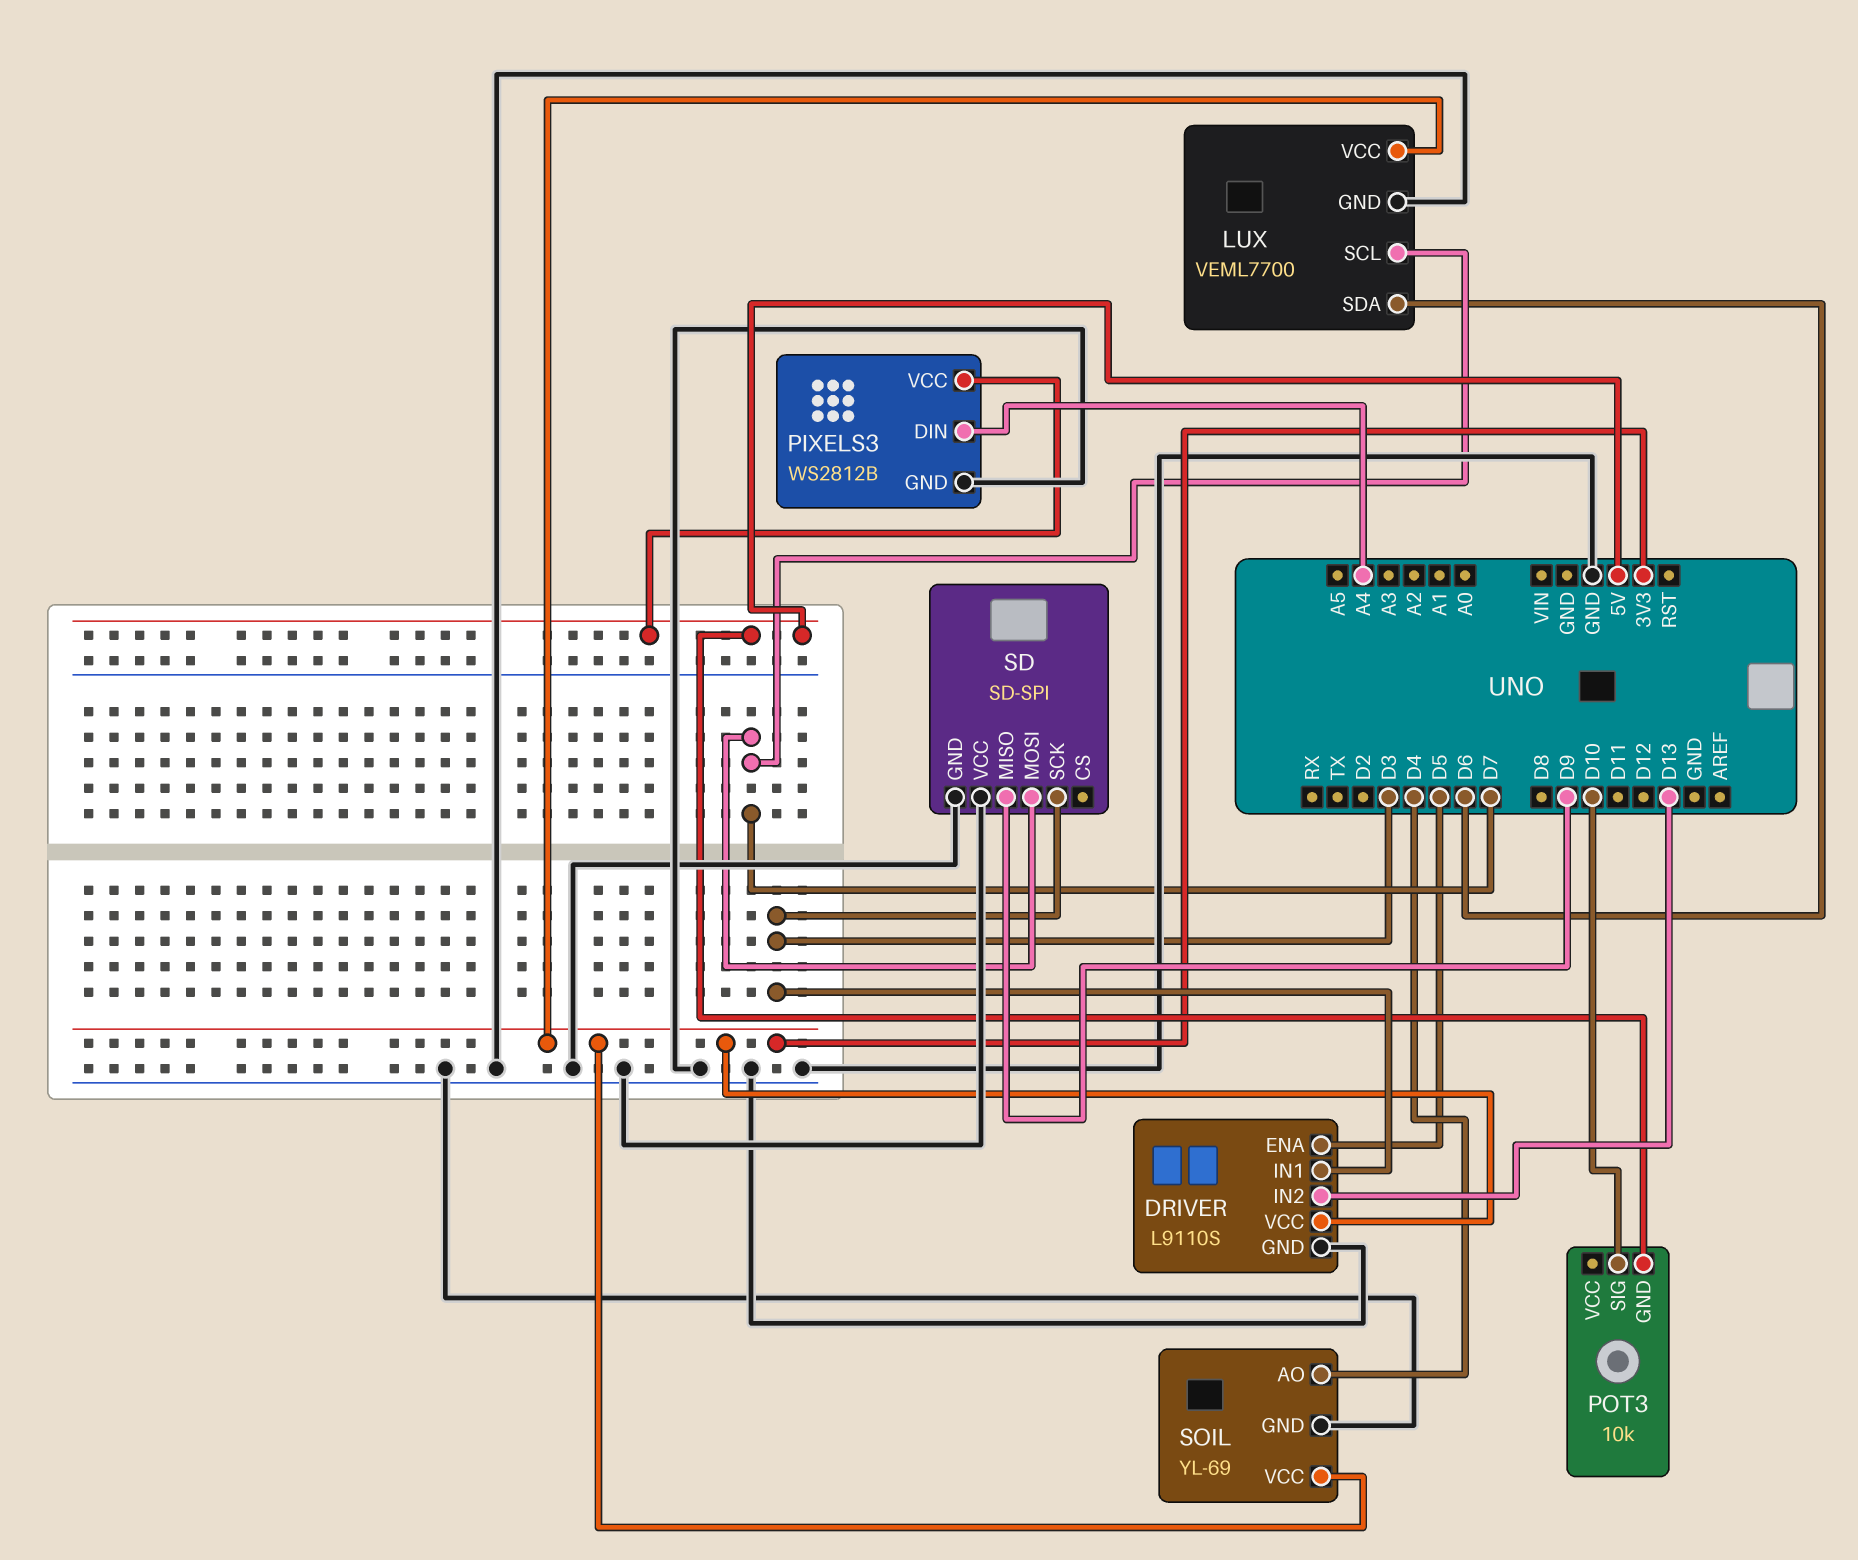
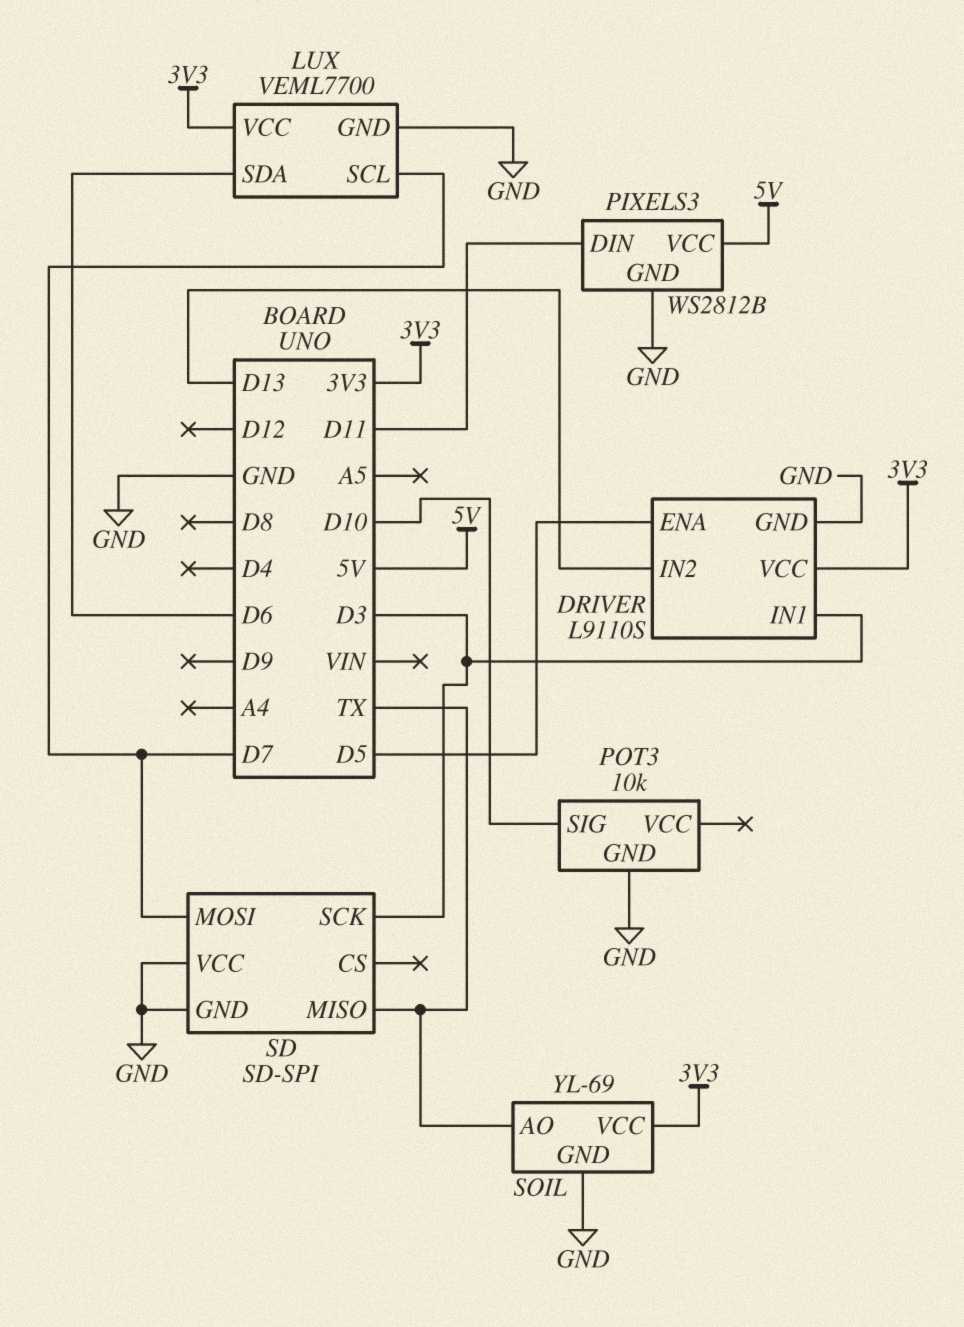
PIXELS3 pin DIN: A4 -> D11
POT3 pin GND: 5V -> GND
SD pin MISO: D9 -> TX
SOIL pin AO: D4 -> TX

